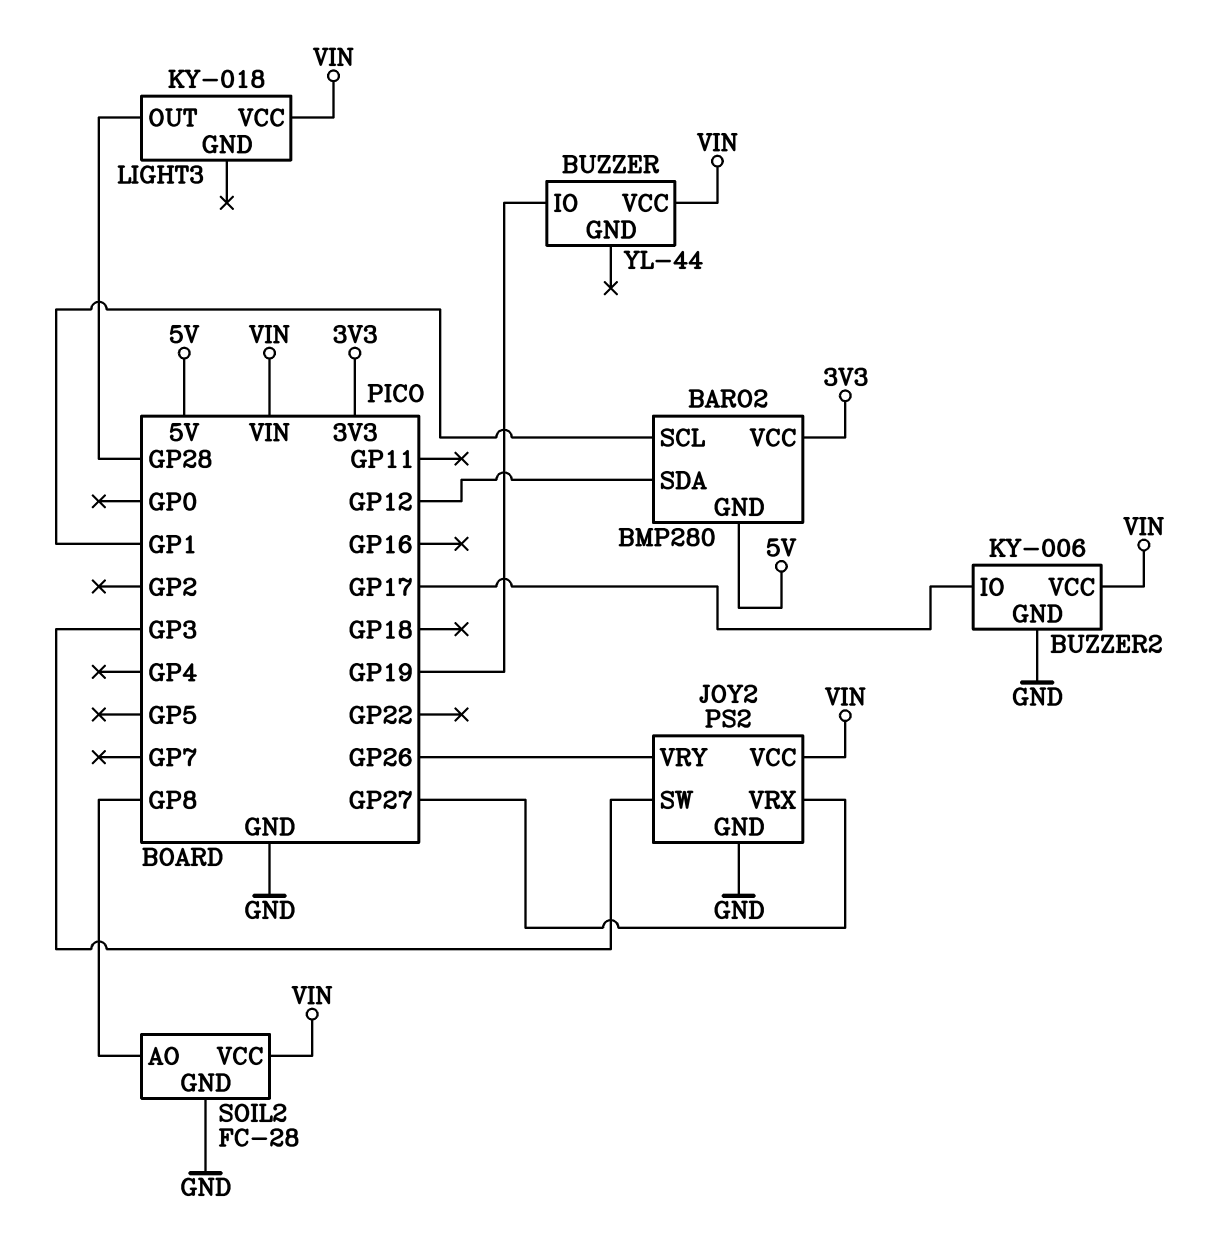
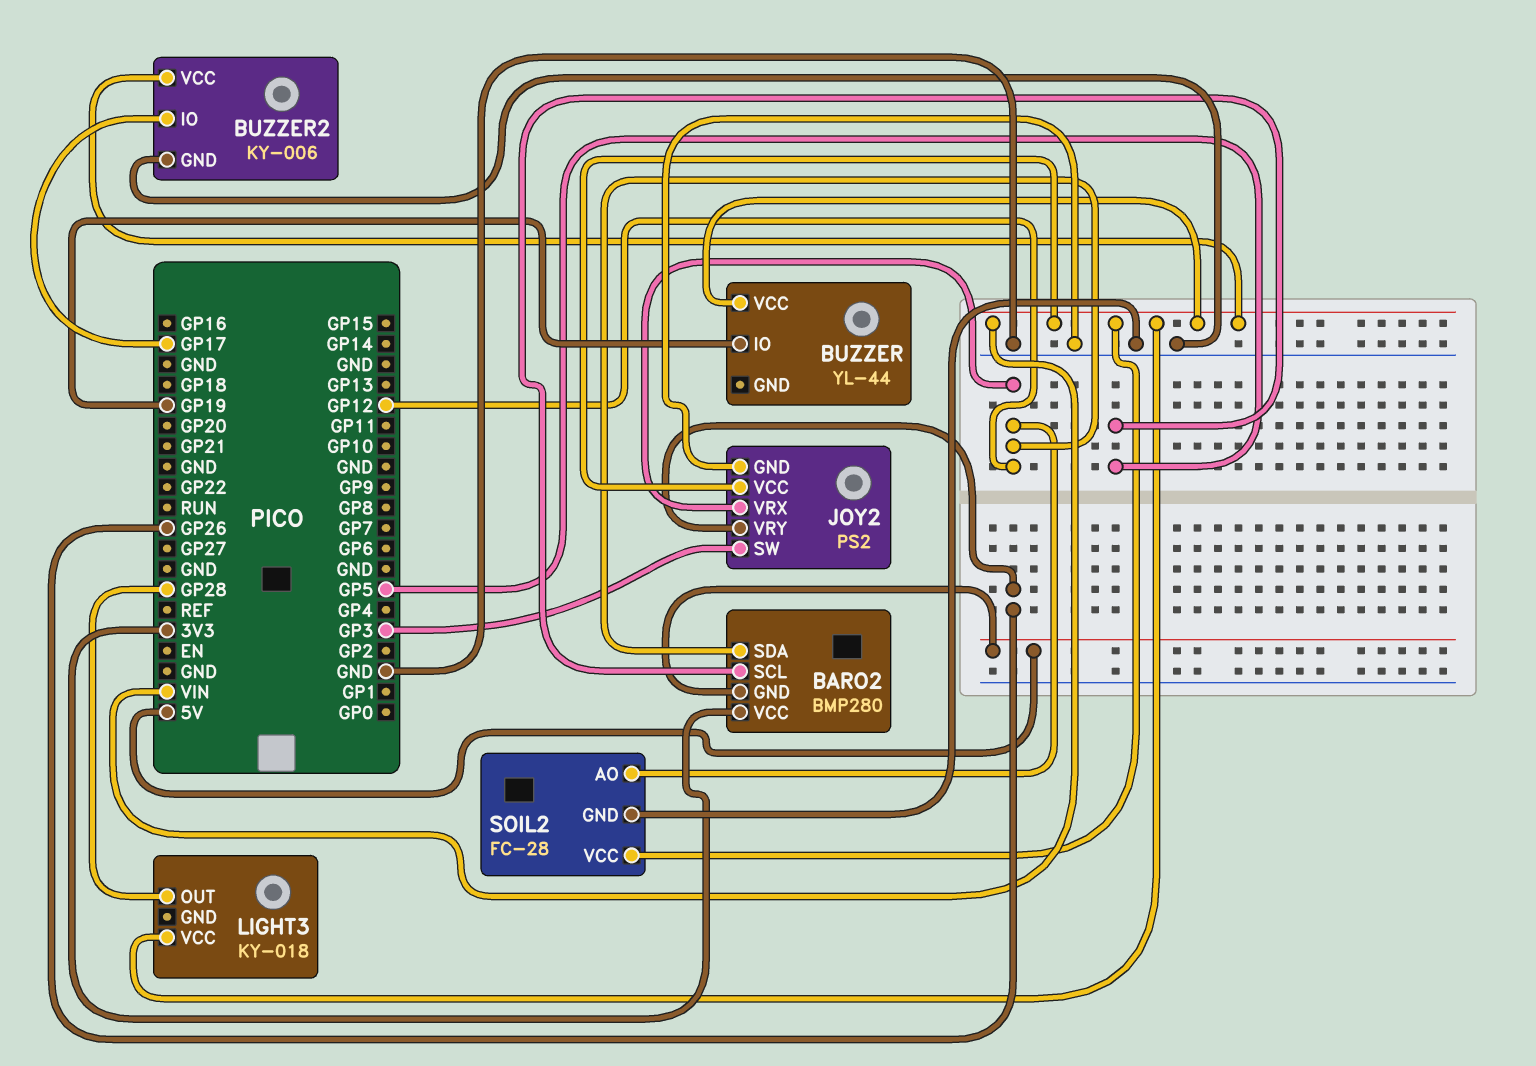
BARO2 pin SCL: GP1 -> GP5
JOY2 pin VRX: GP27 -> GP12
SOIL2 pin AO: GP8 -> GP12

